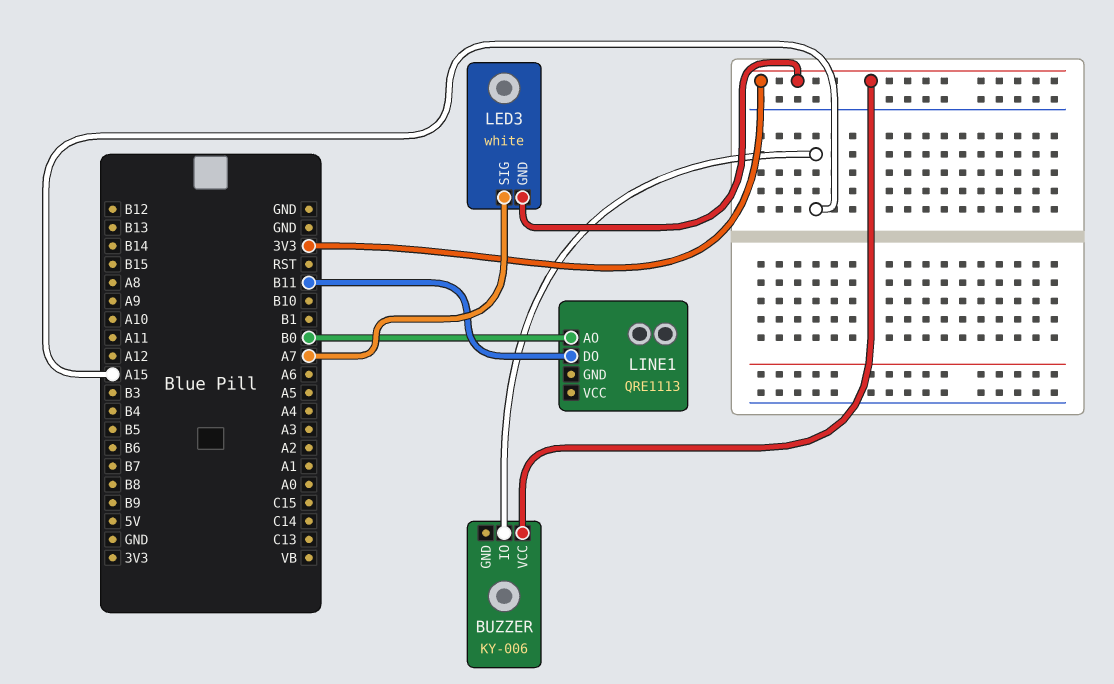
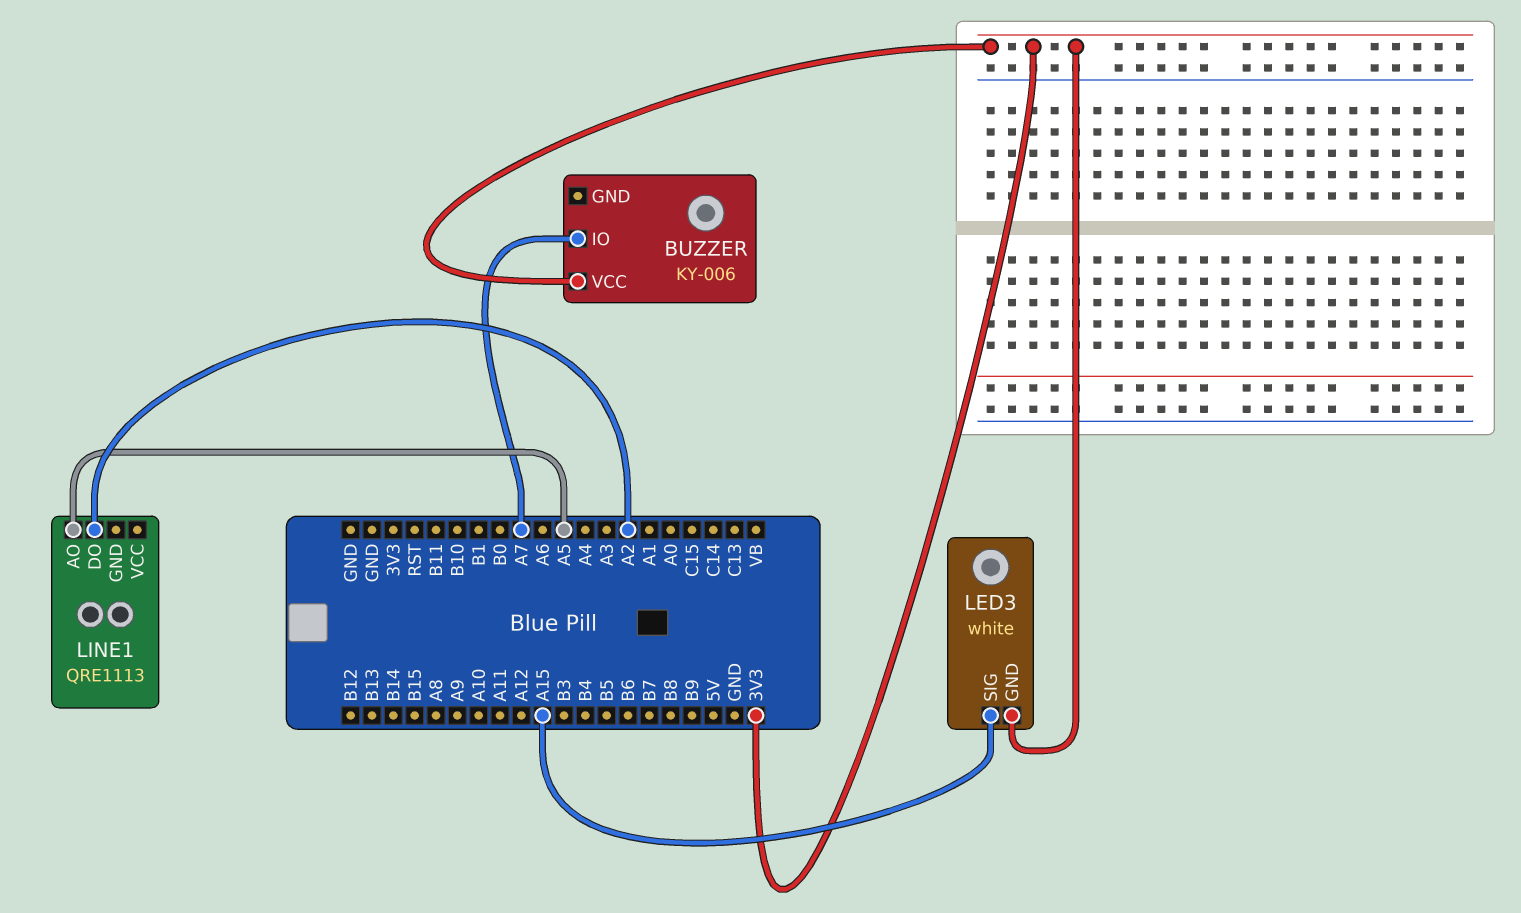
BUZZER pin IO: A15 -> A7
LED3 pin SIG: A7 -> A15
LINE1 pin AO: B0 -> A5
LINE1 pin DO: B11 -> A2

